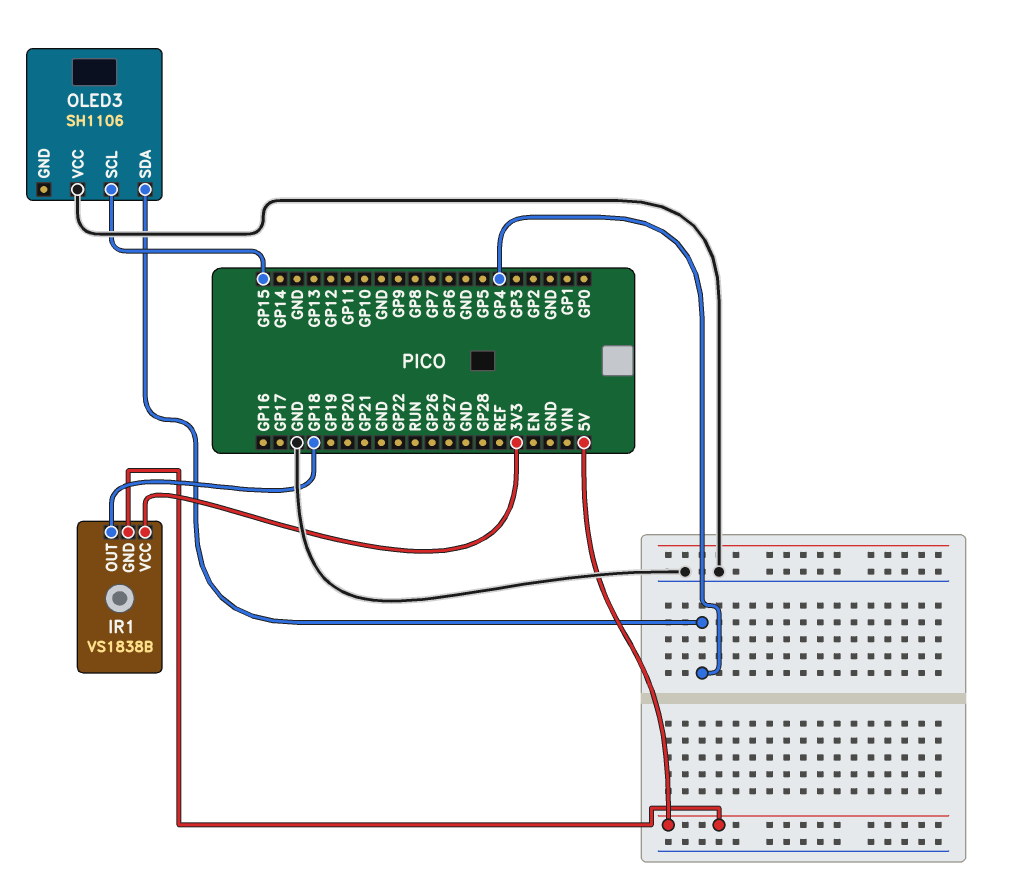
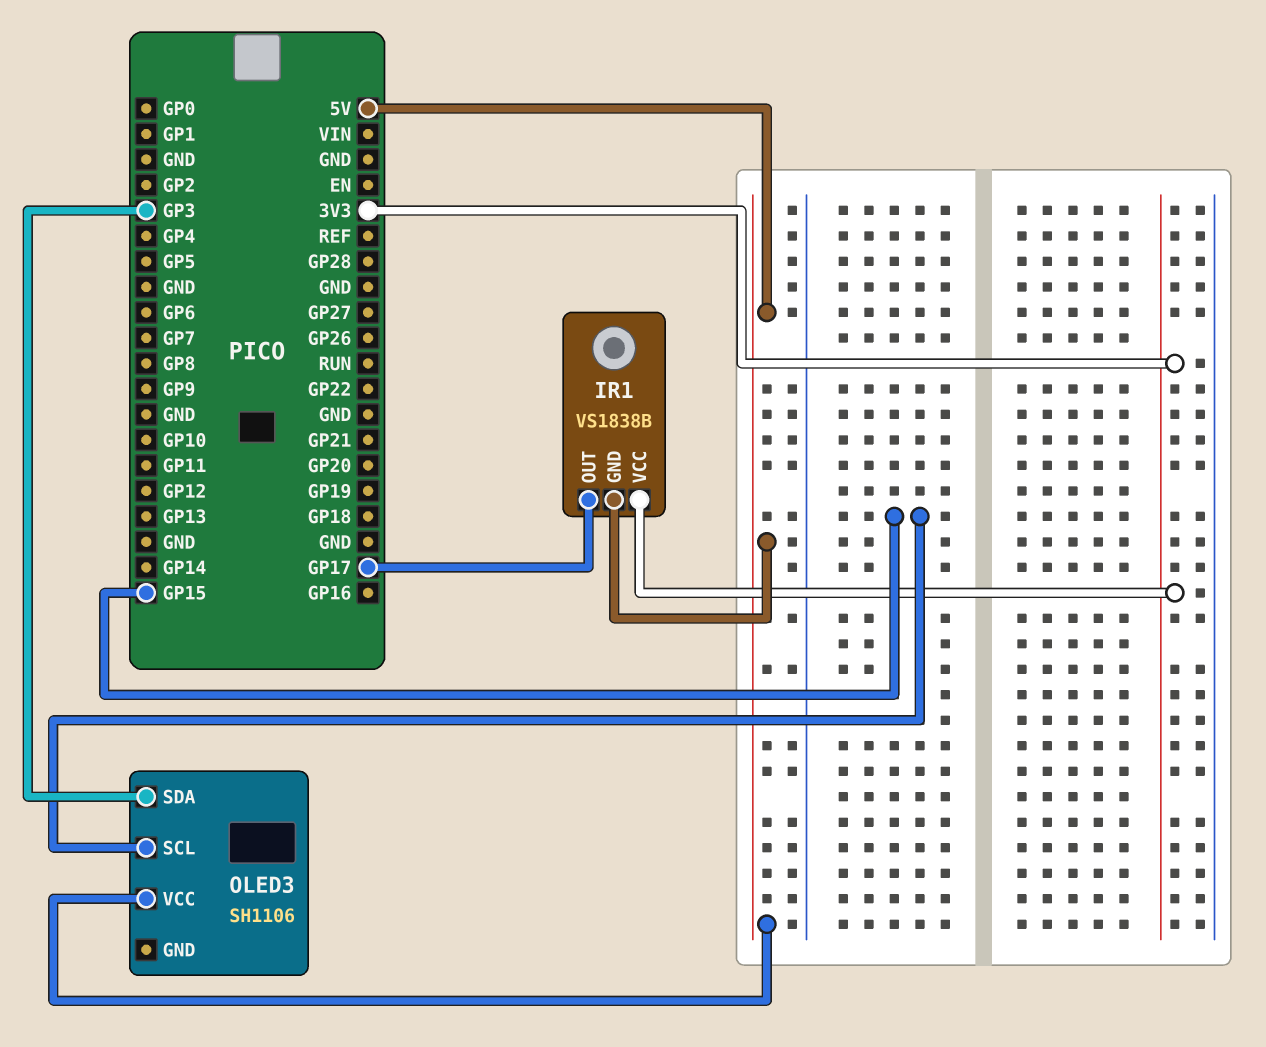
IR1 pin OUT: GP18 -> GP17
OLED3 pin SDA: GP4 -> GP3
OLED3 pin VCC: GND -> 5V

